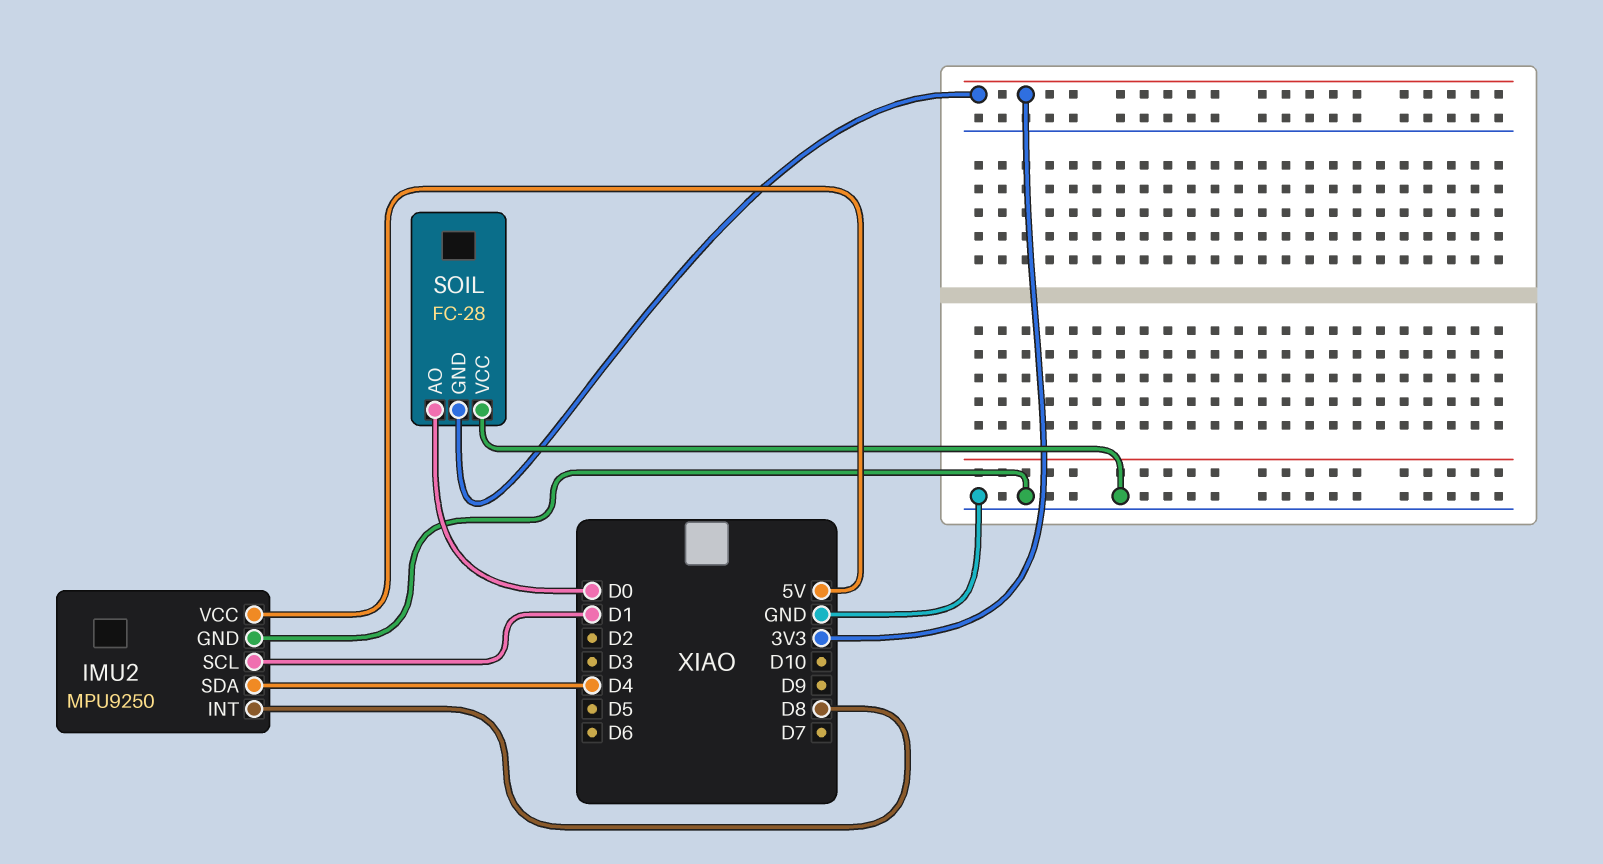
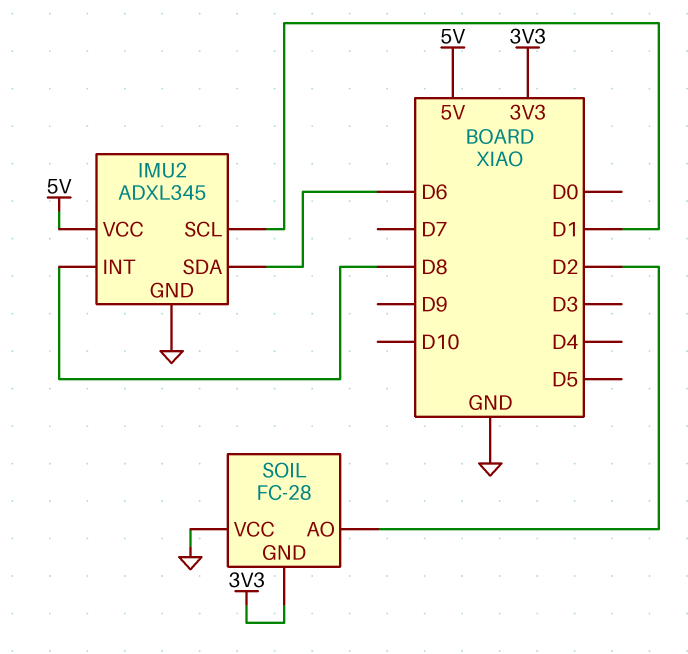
IMU2: MPU9250 -> ADXL345
IMU2 pin SDA: D4 -> D6
SOIL pin AO: D0 -> D2

